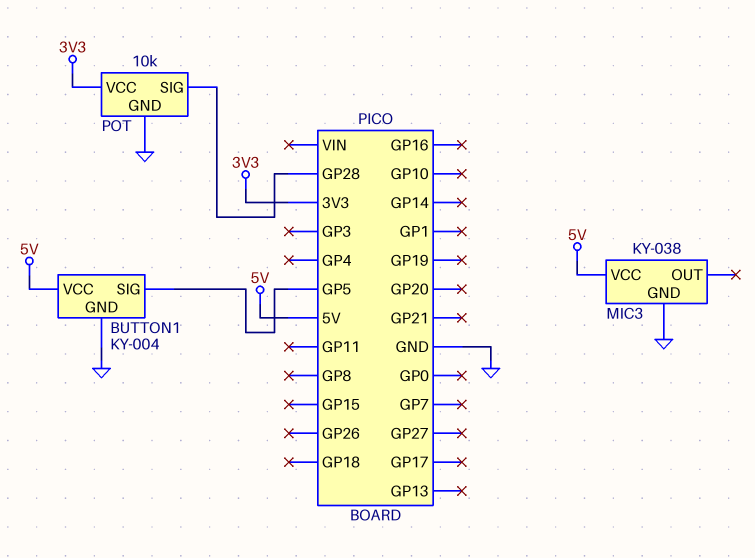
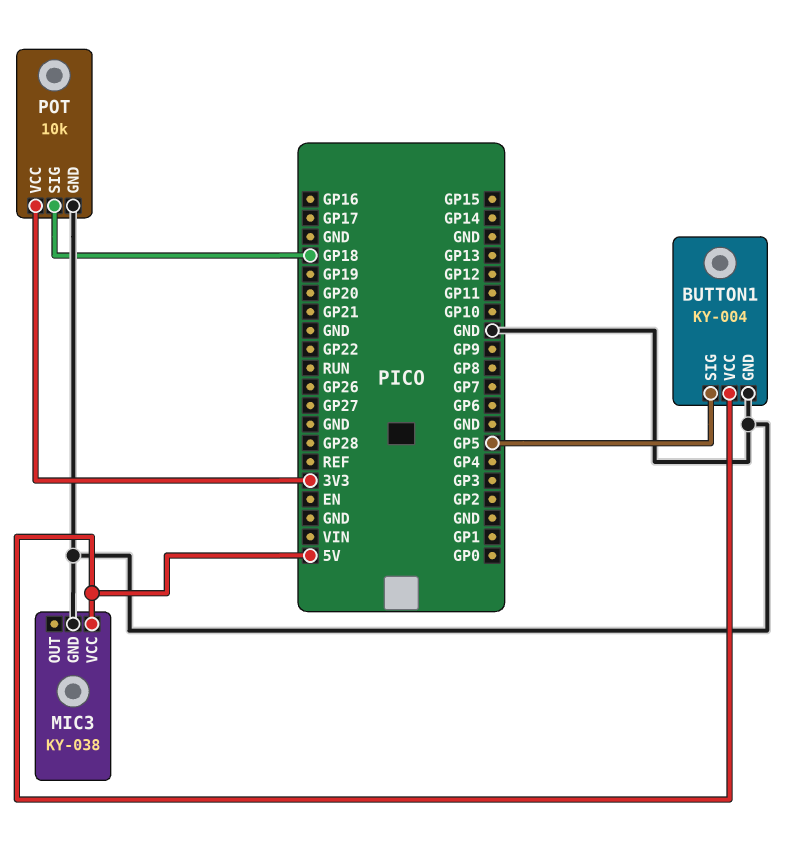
POT pin SIG: GP28 -> GP18

